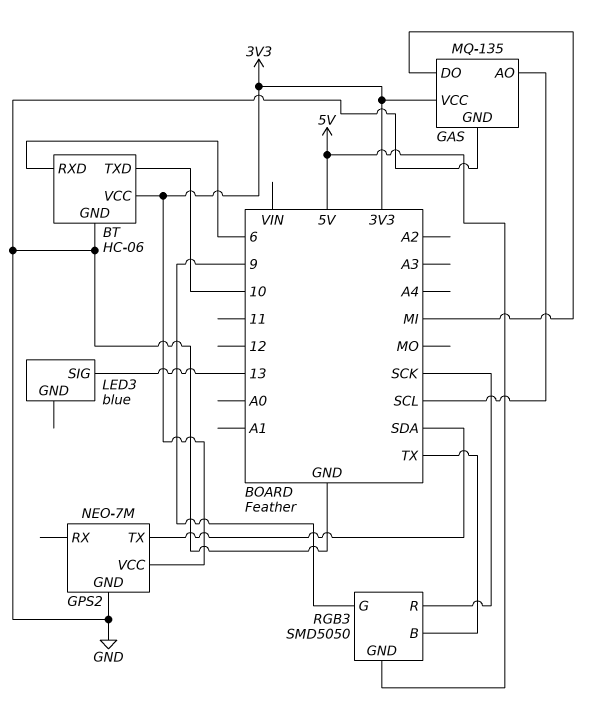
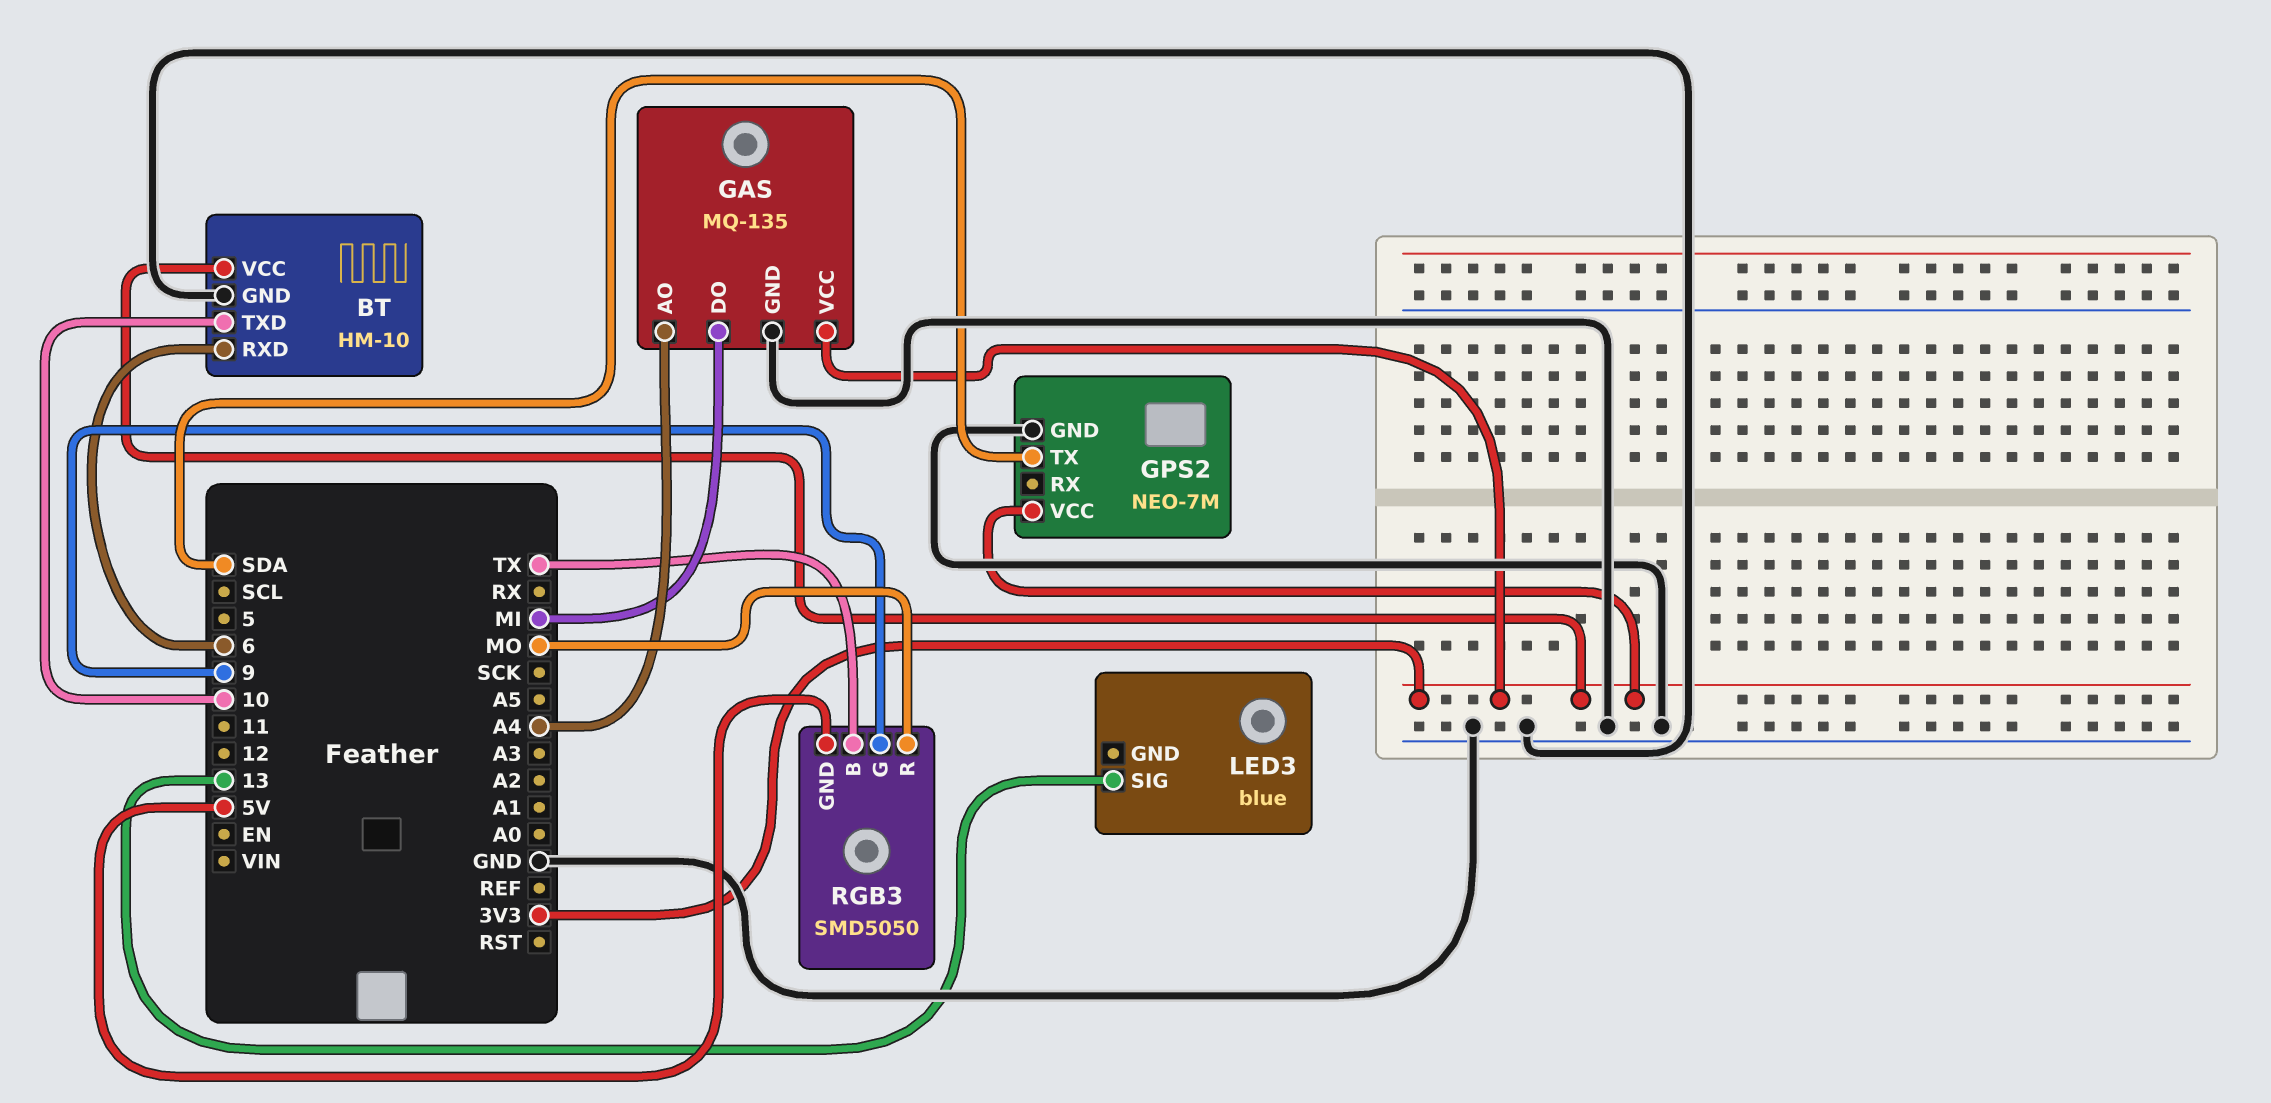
BT: HC-06 -> HM-10
GAS pin AO: SCL -> A4
RGB3 pin R: SCK -> MO

